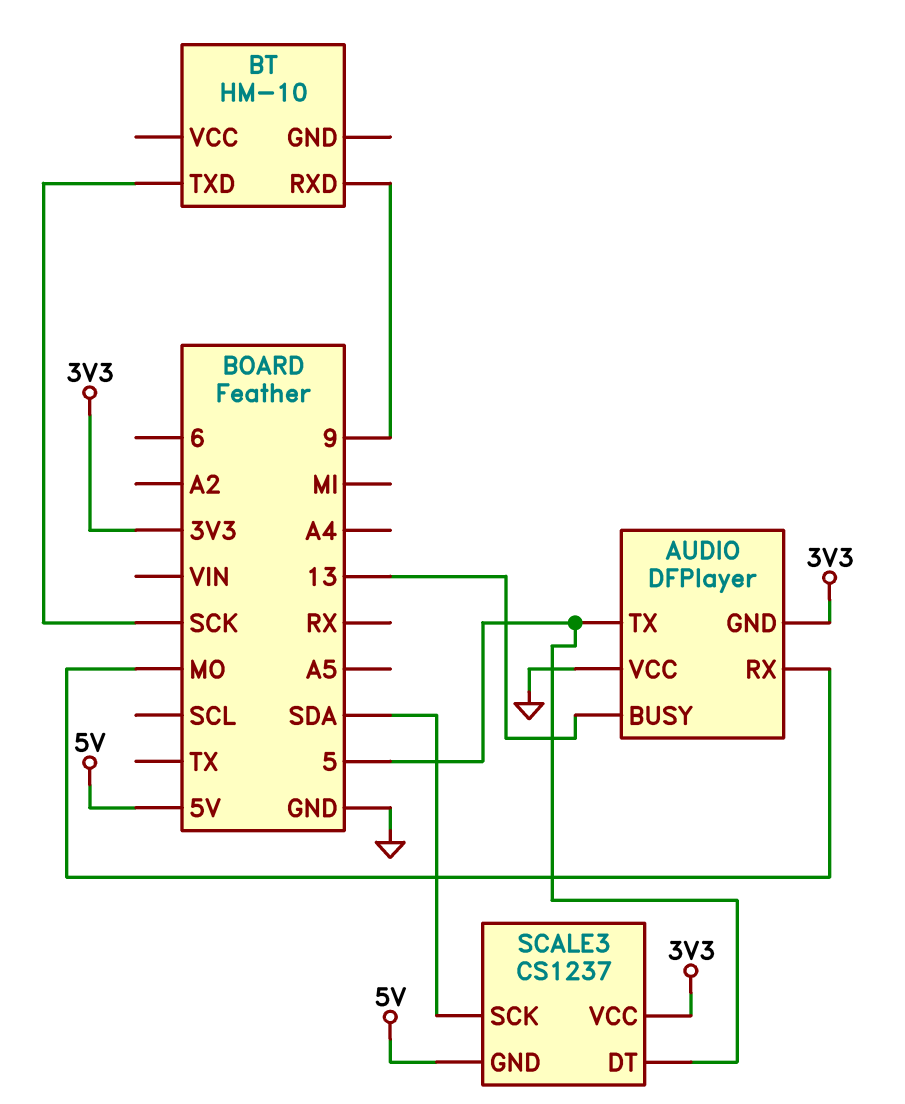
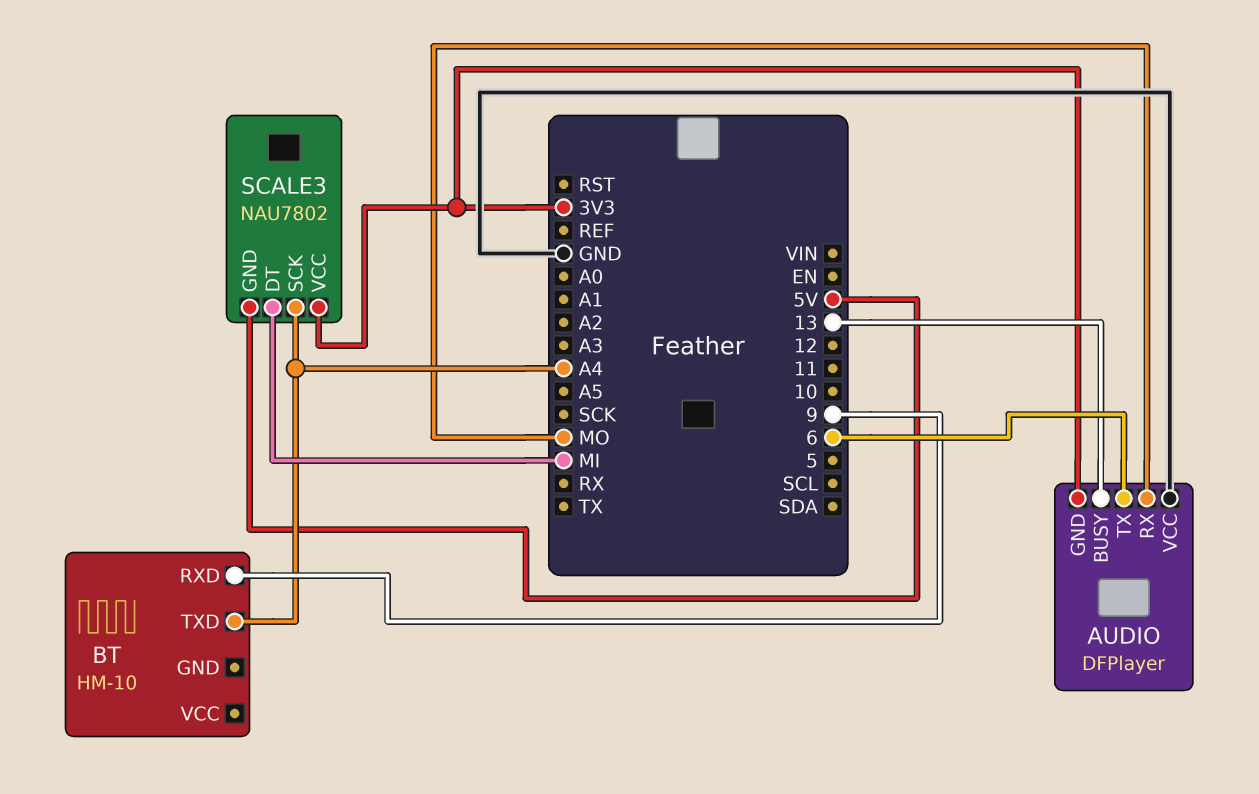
AUDIO pin TX: 5 -> 6
BT pin TXD: SCK -> A4
SCALE3: CS1237 -> NAU7802
SCALE3 pin DT: 5 -> MI
SCALE3 pin SCK: SDA -> A4

